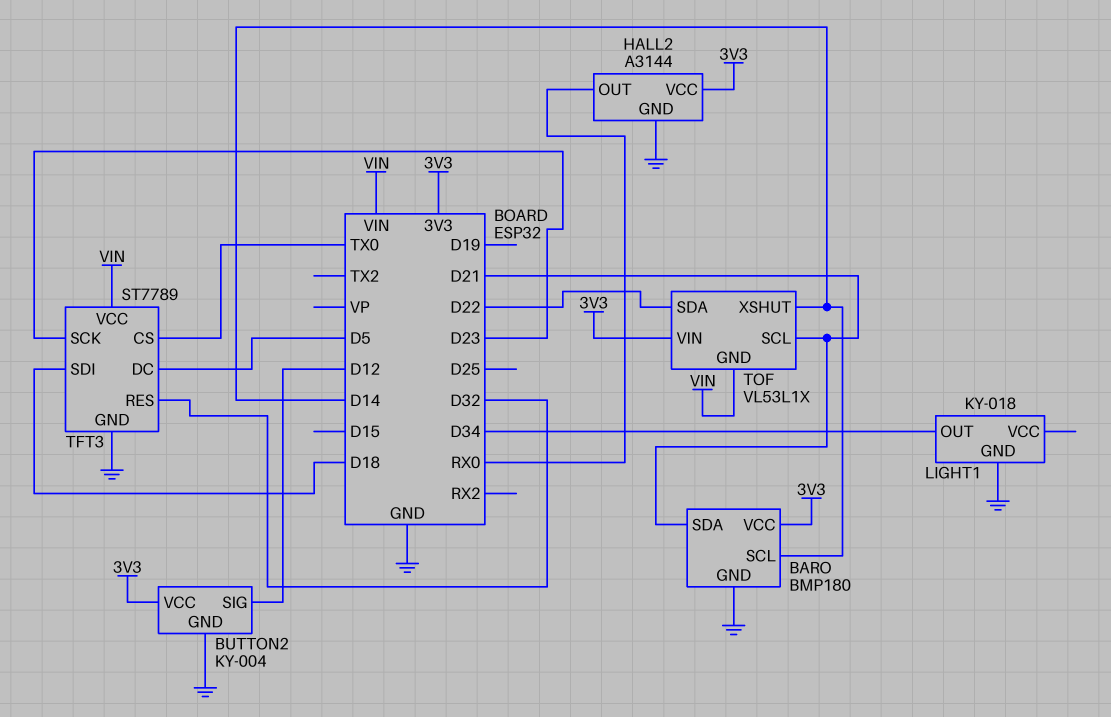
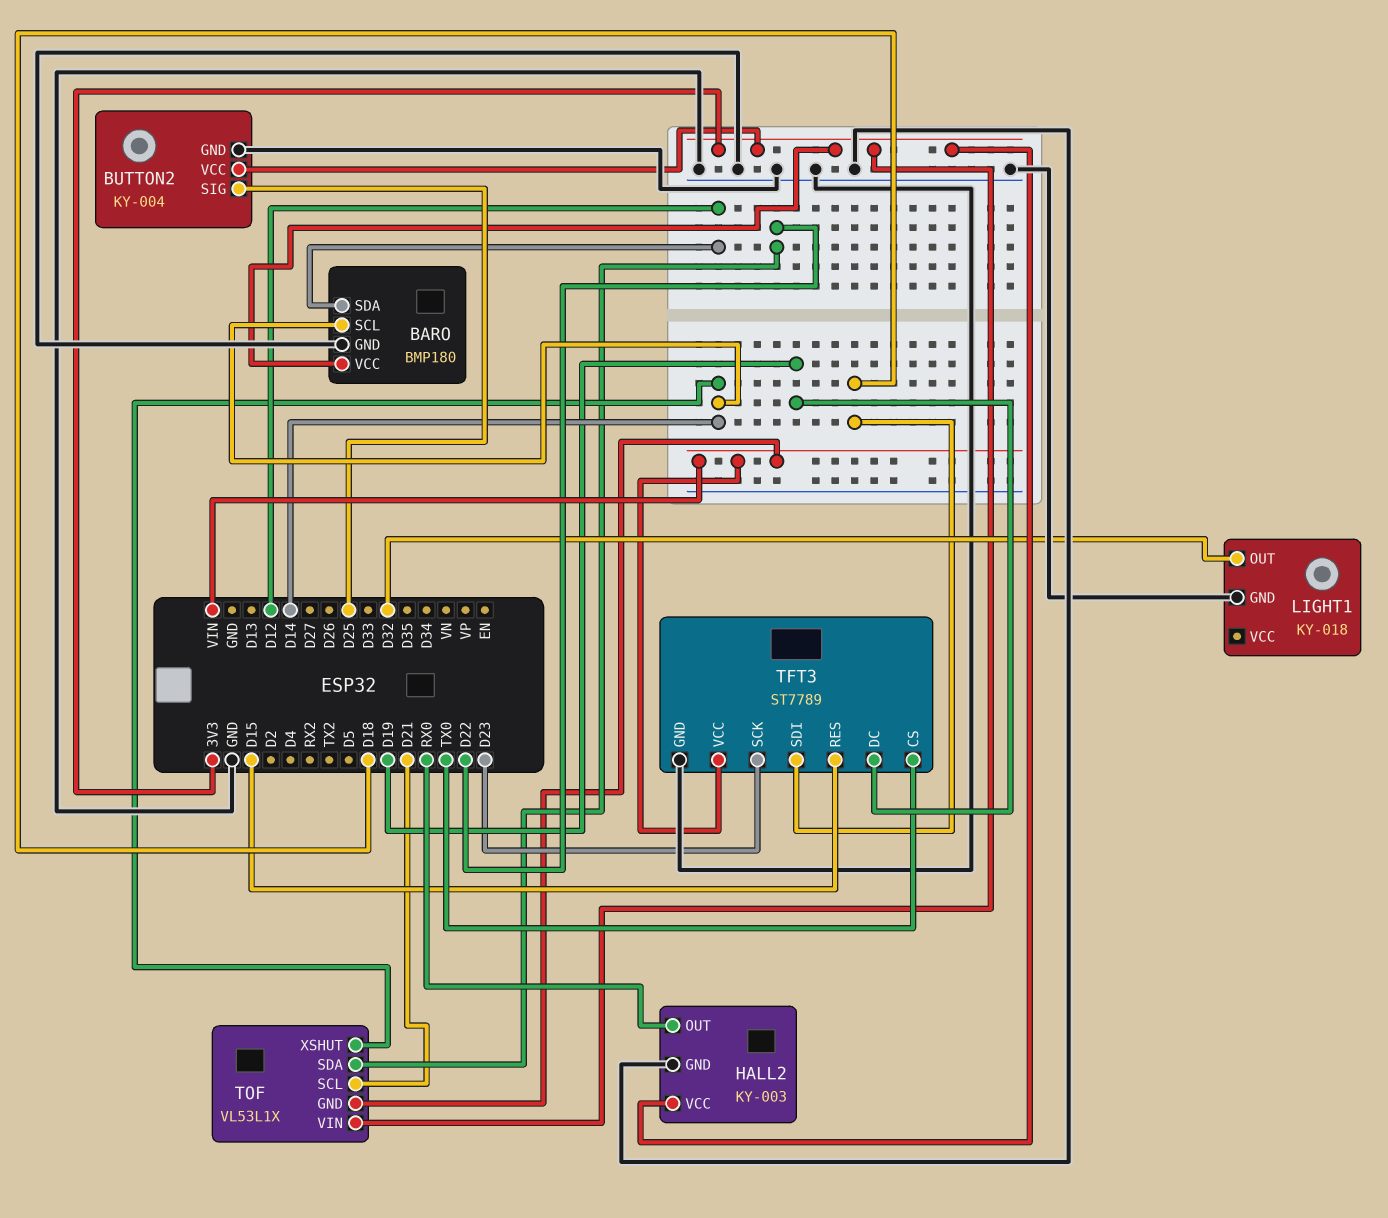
BARO pin SDA: D21 -> D12
BUTTON2 pin SIG: D12 -> D25
HALL2: A3144 -> KY-003
LIGHT1 pin OUT: D34 -> D32
TFT3 pin DC: D5 -> D19
TFT3 pin RES: D32 -> D15

